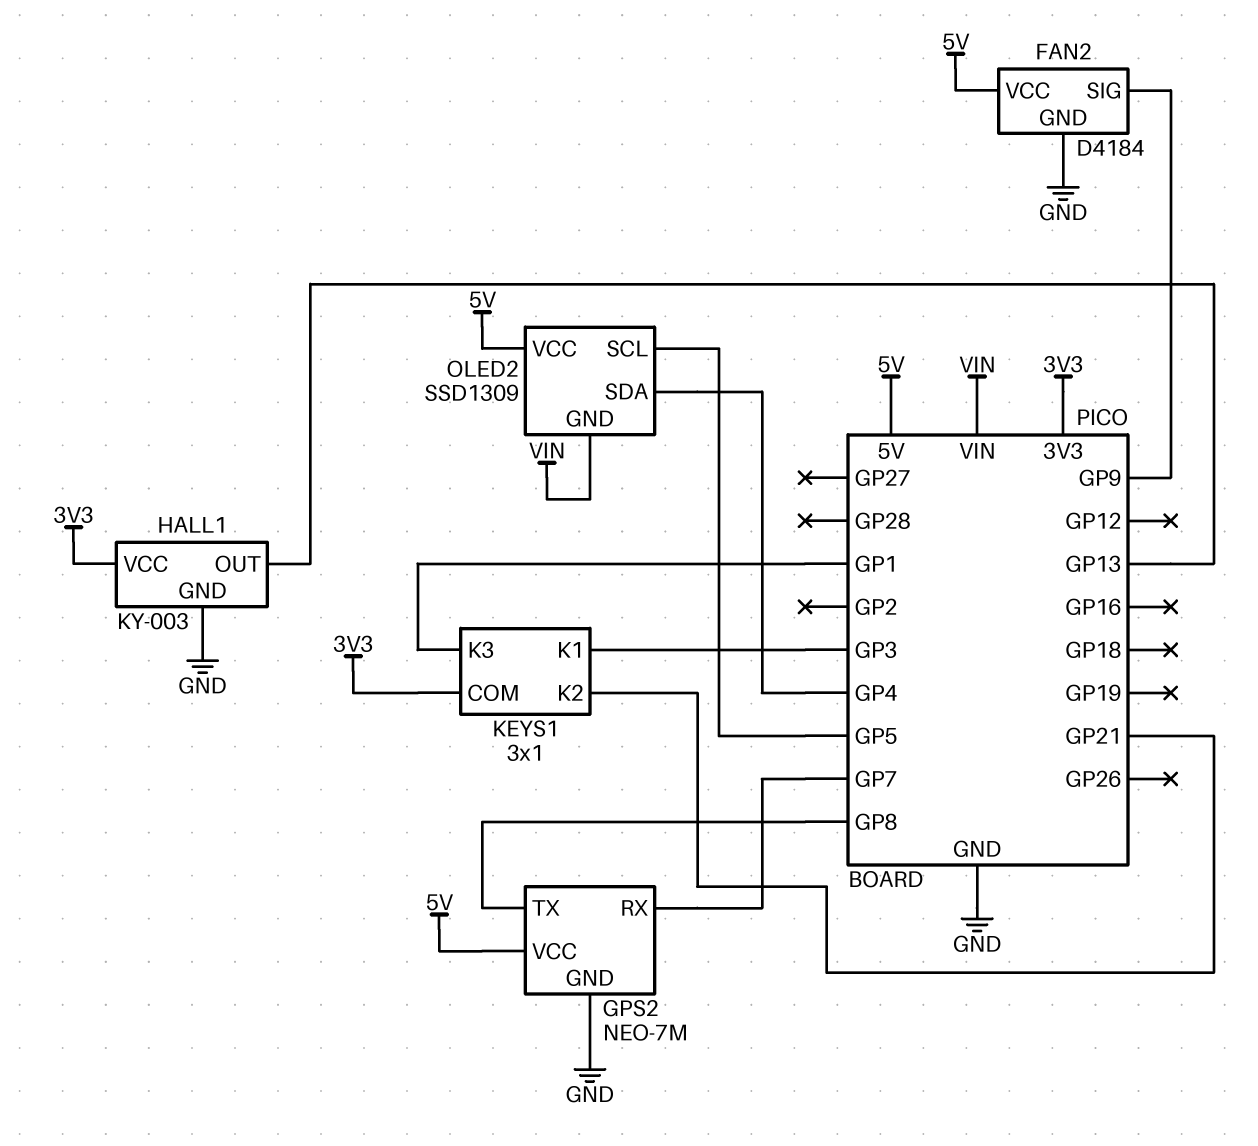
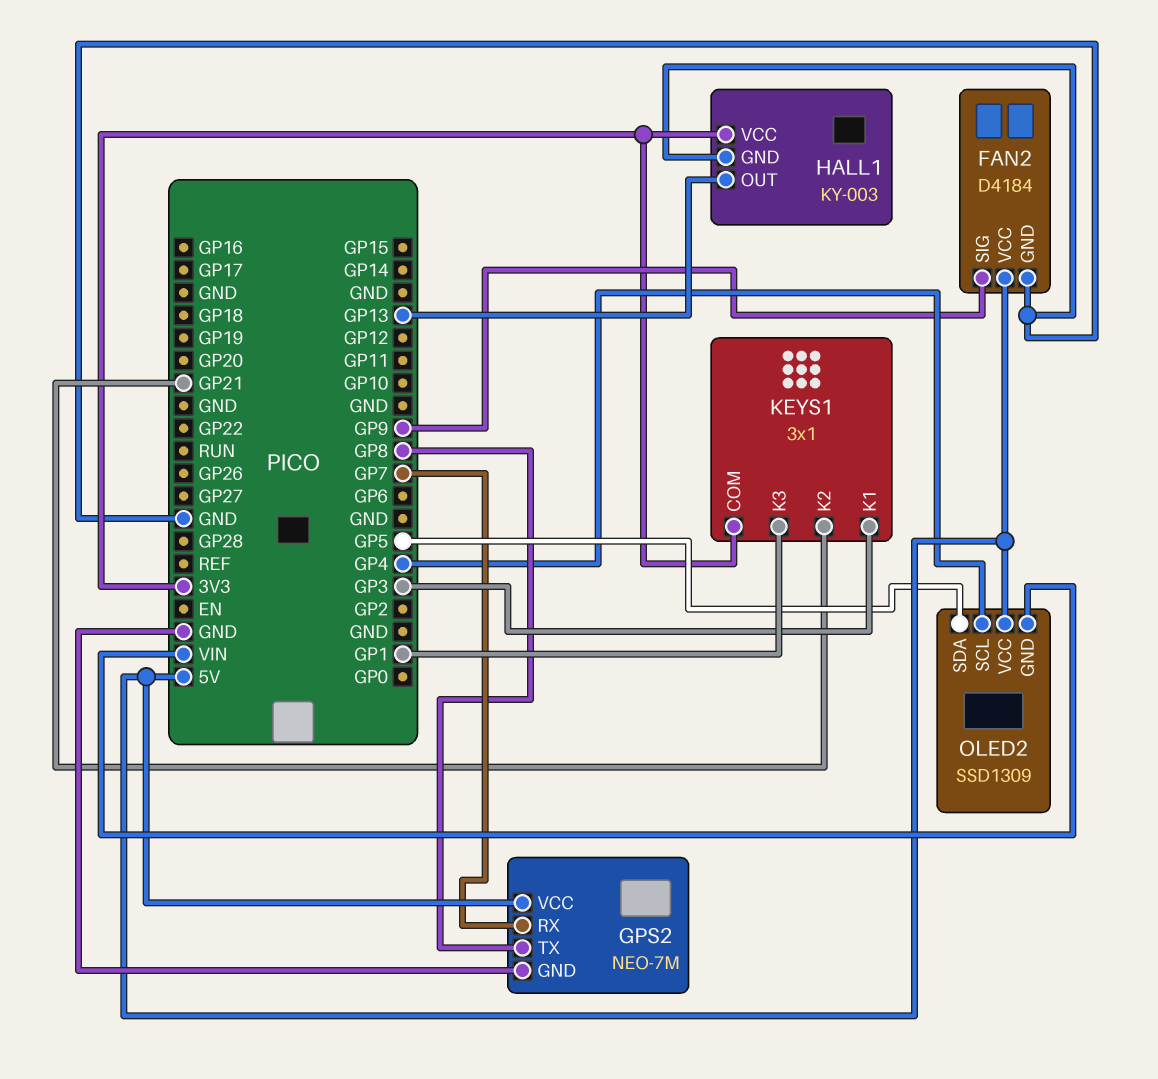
OLED2 pin SCL: GP5 -> GP4
OLED2 pin SDA: GP4 -> GP5

